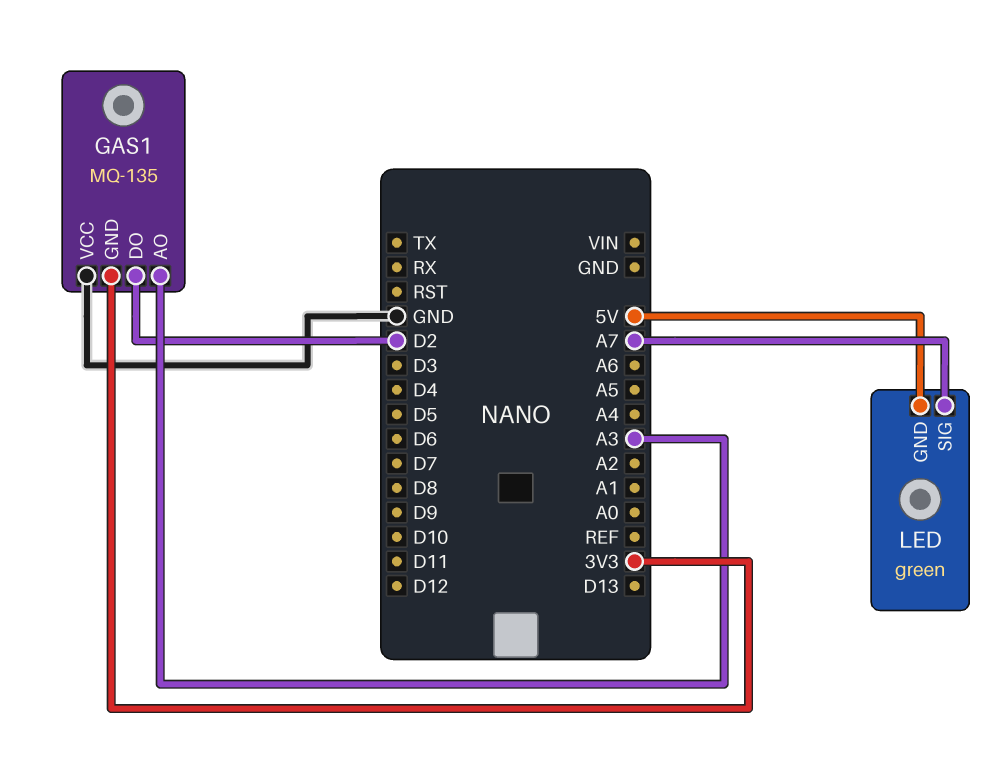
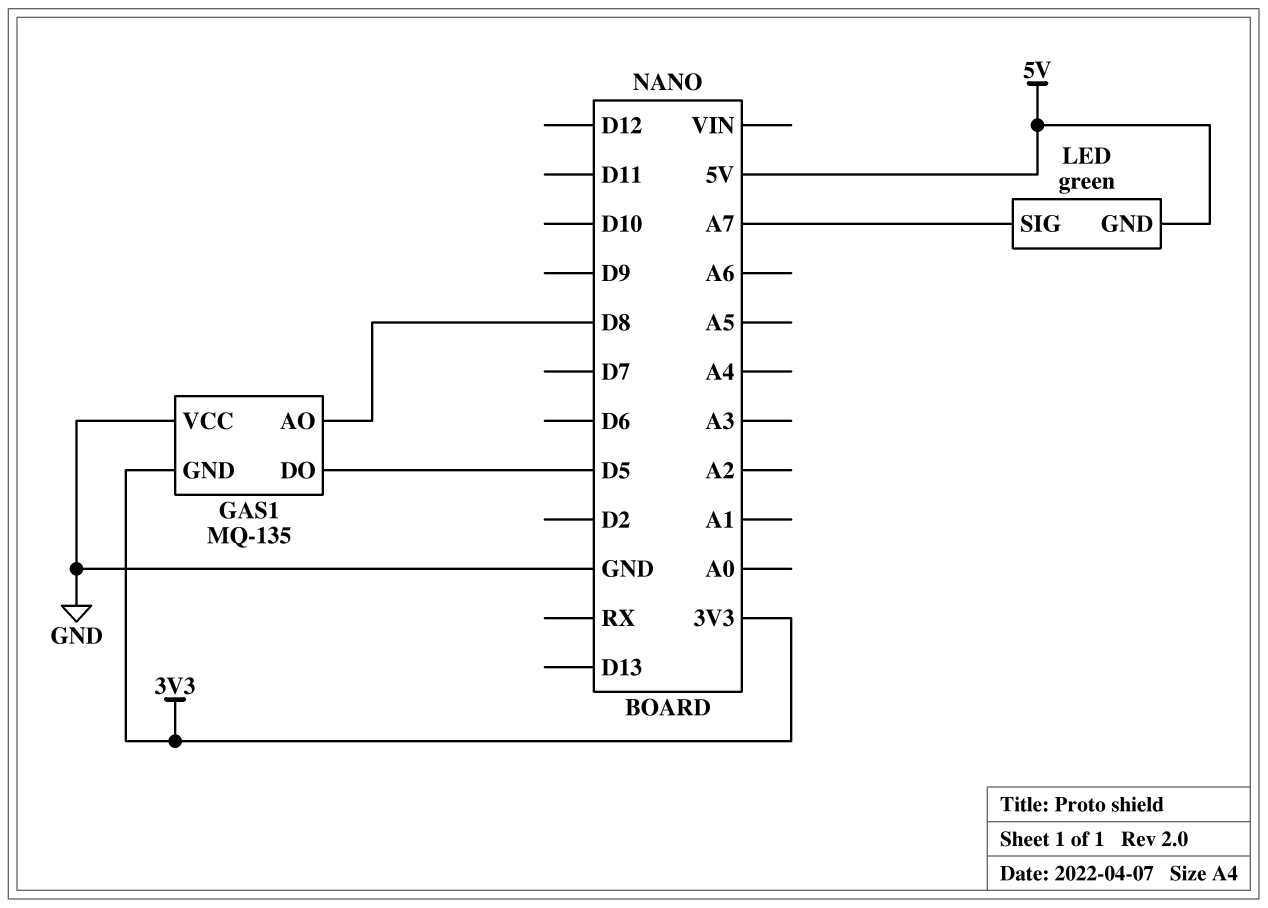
GAS1 pin AO: A3 -> D8
GAS1 pin DO: D2 -> D5

